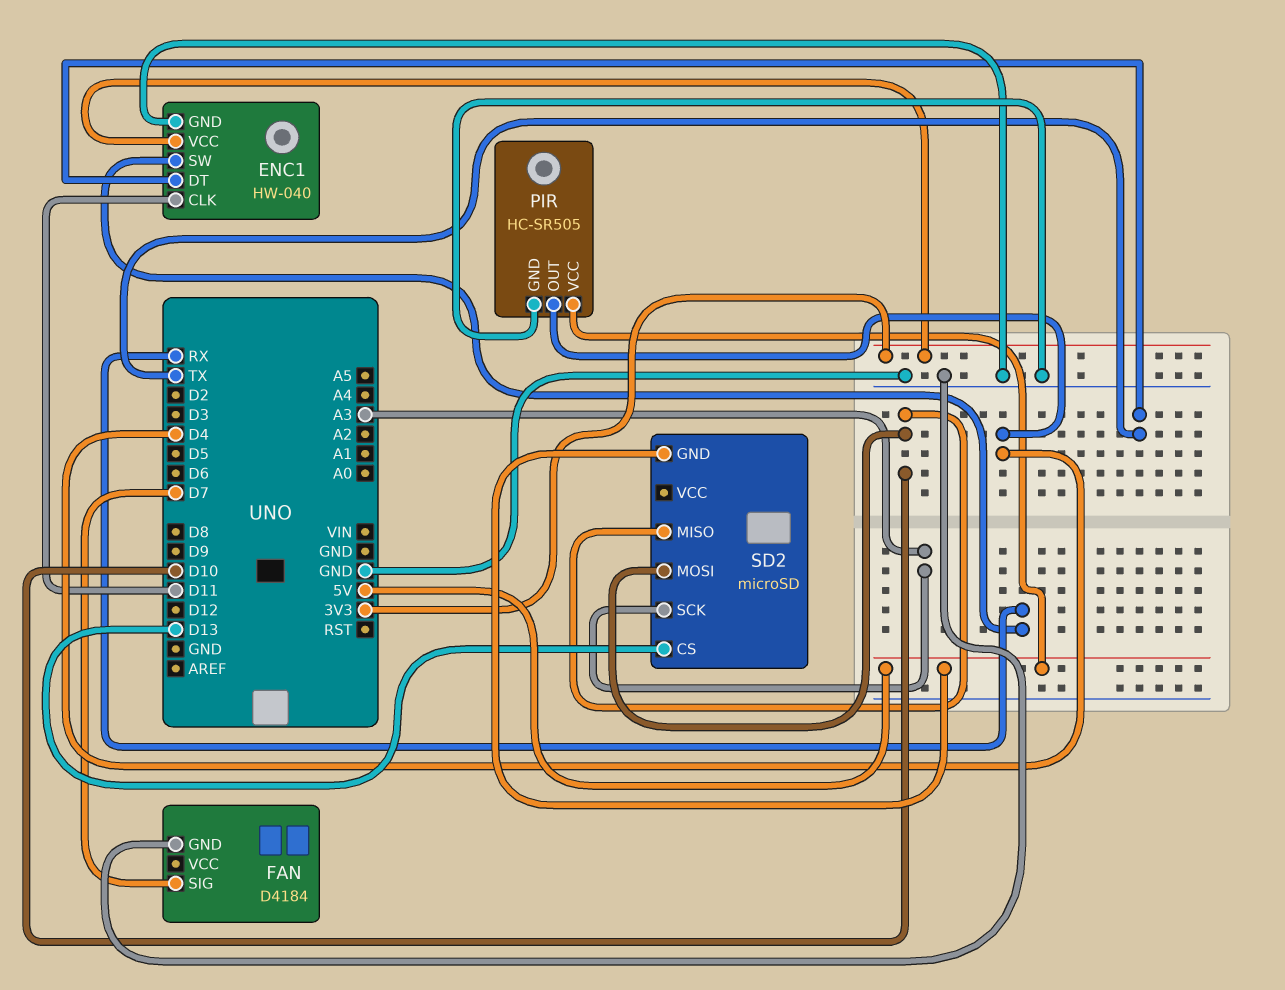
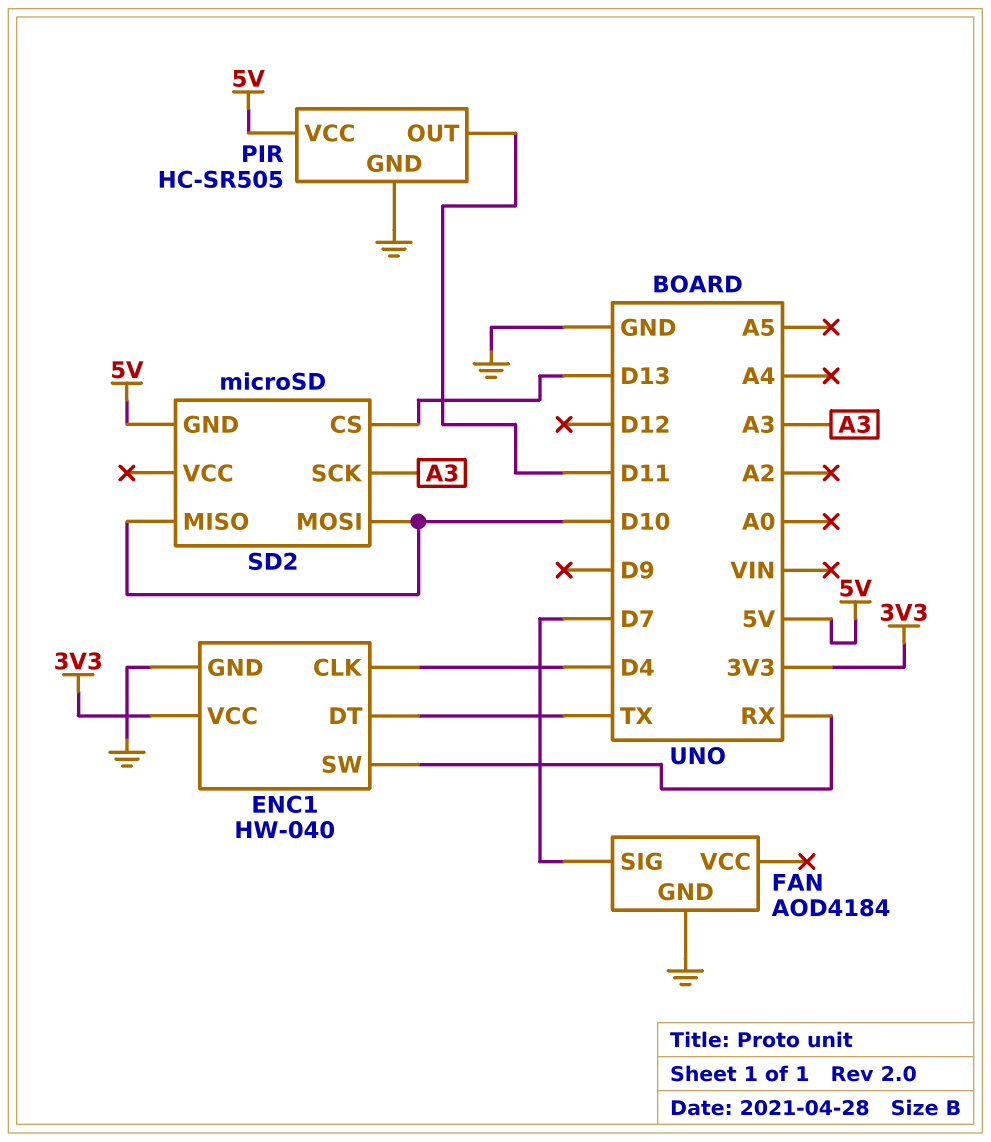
ENC1 pin CLK: D11 -> D4
FAN: D4184 -> AOD4184
PIR pin OUT: D4 -> D11

